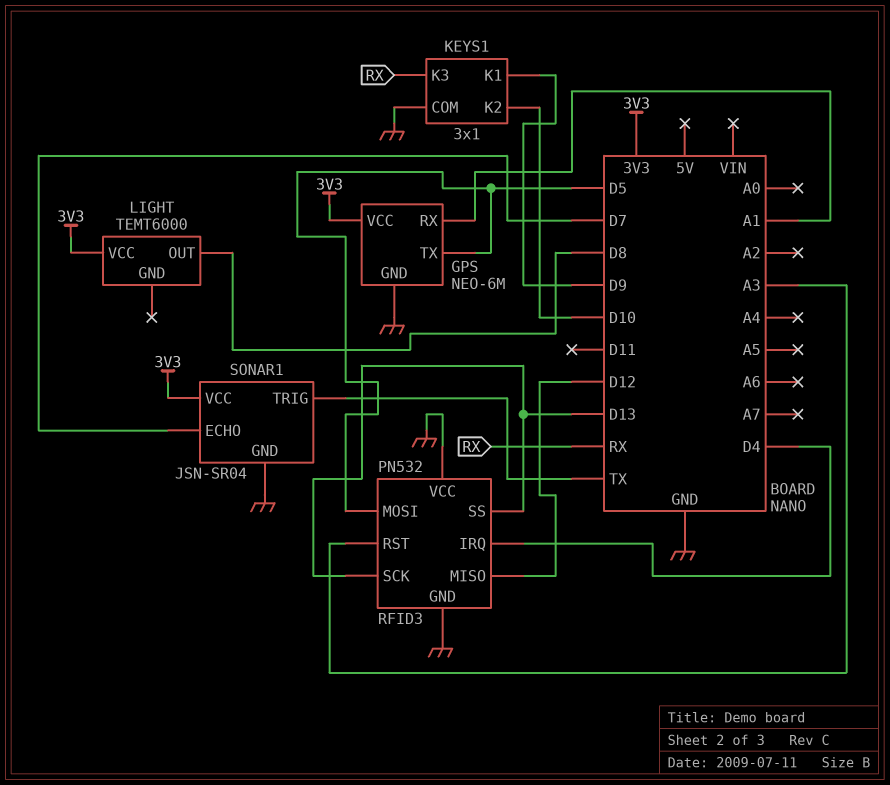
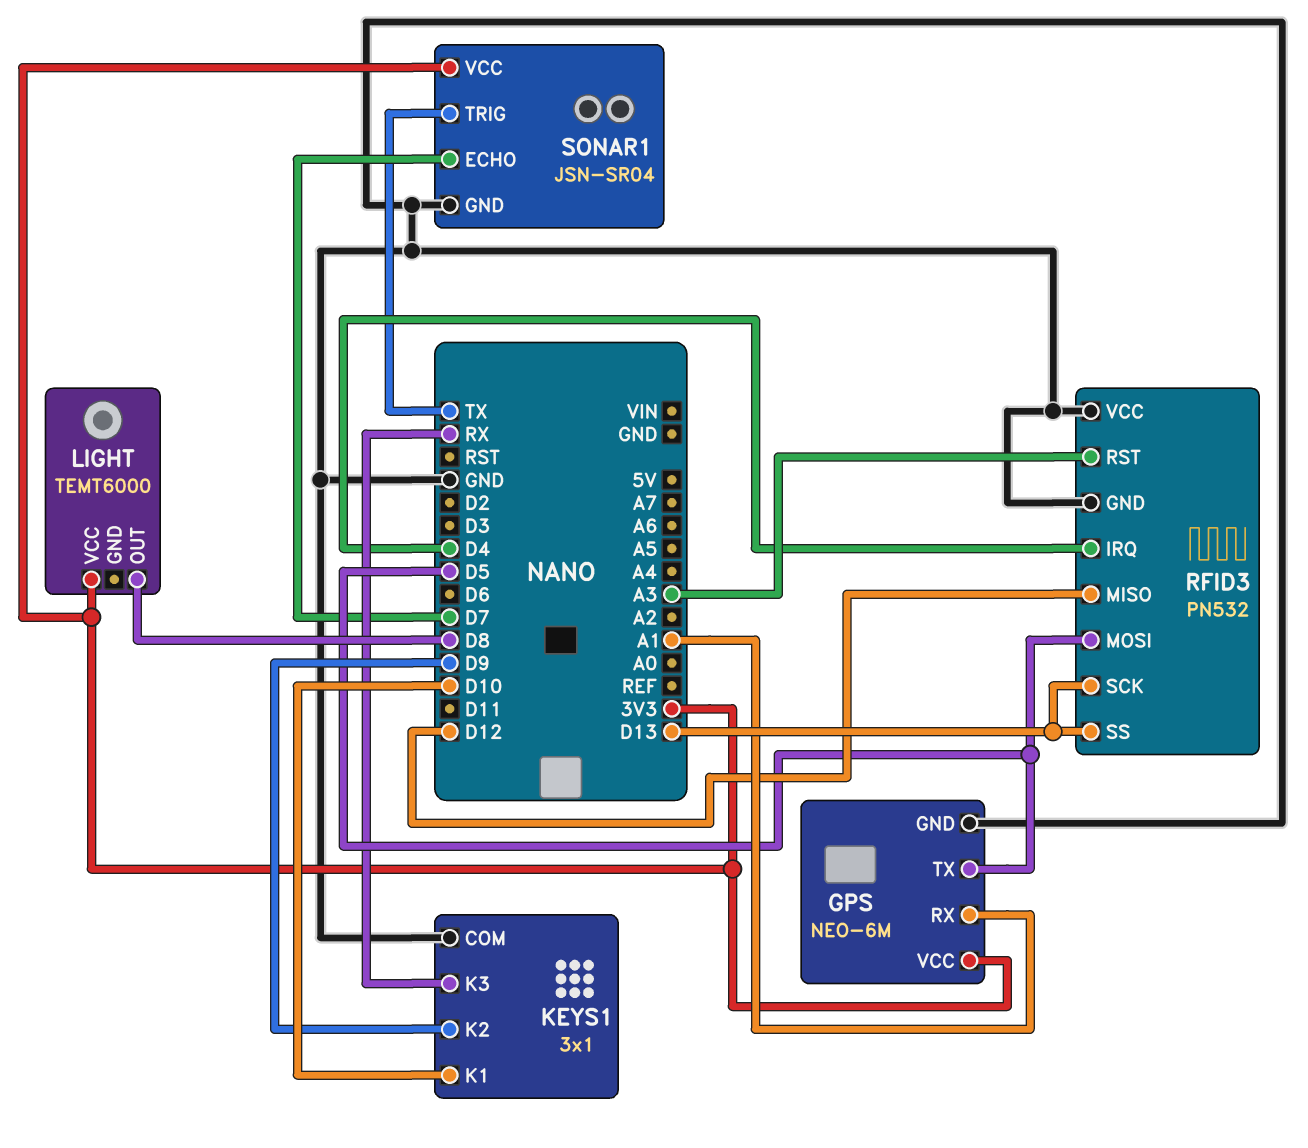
KEYS1 pin K1: D9 -> D10
KEYS1 pin K2: D10 -> D9

